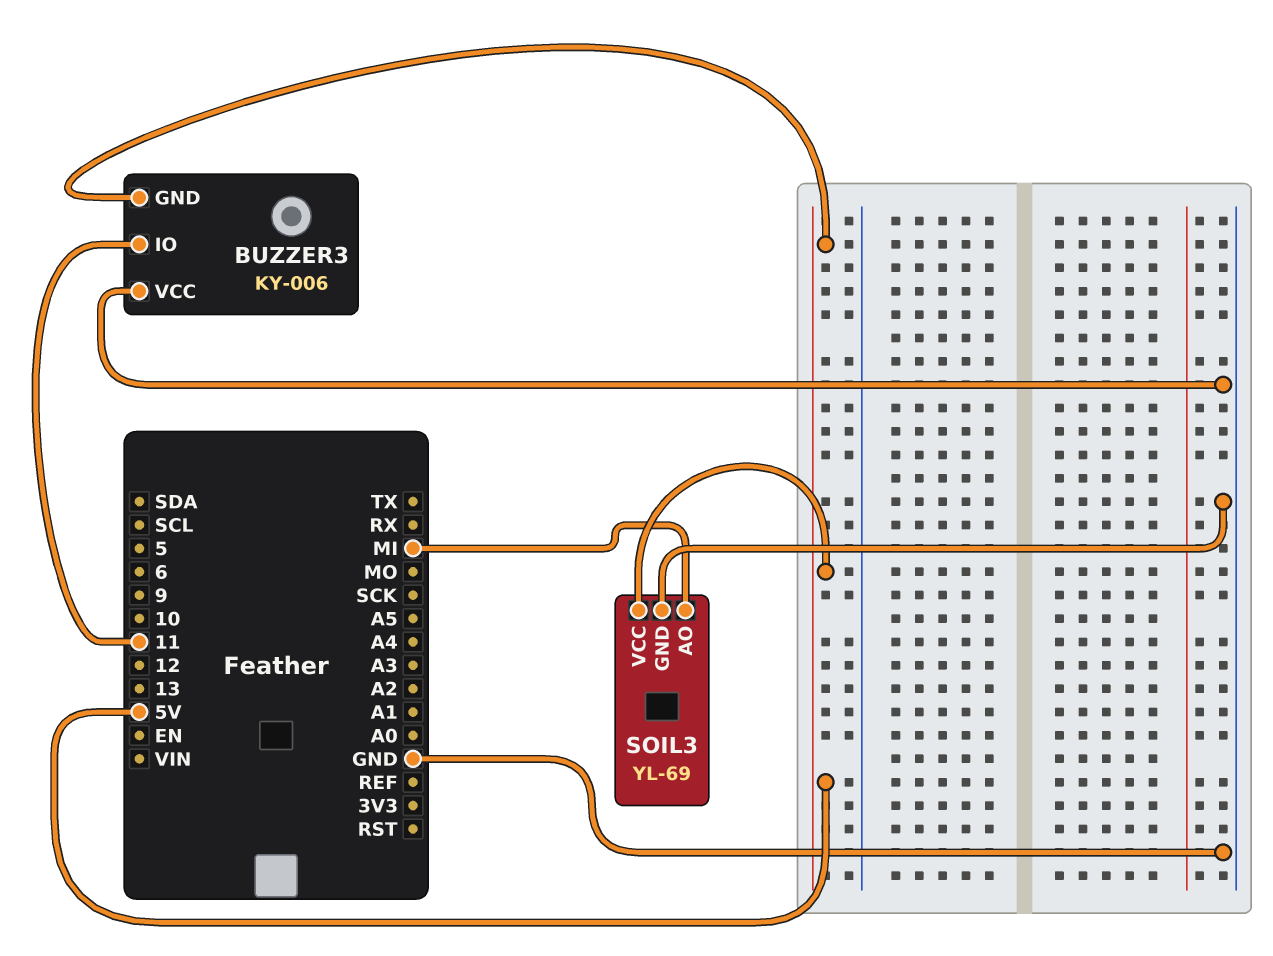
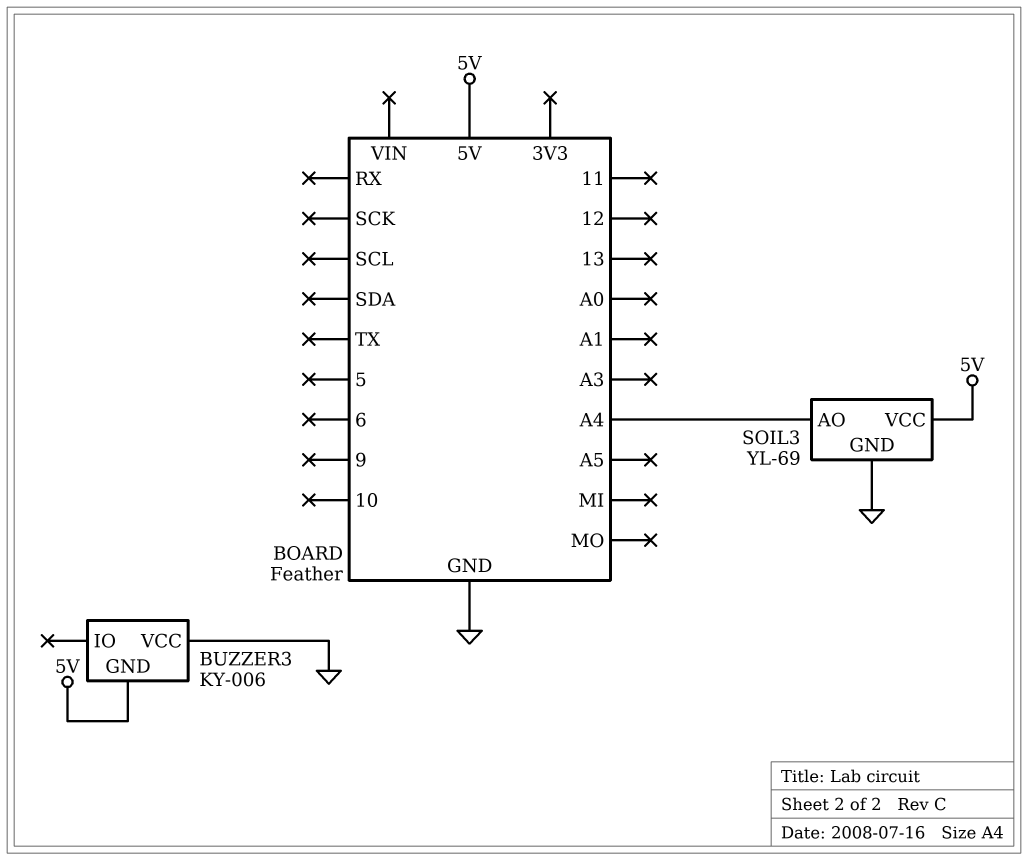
BUZZER3 pin IO: 11 -> none
SOIL3 pin AO: MI -> A4

